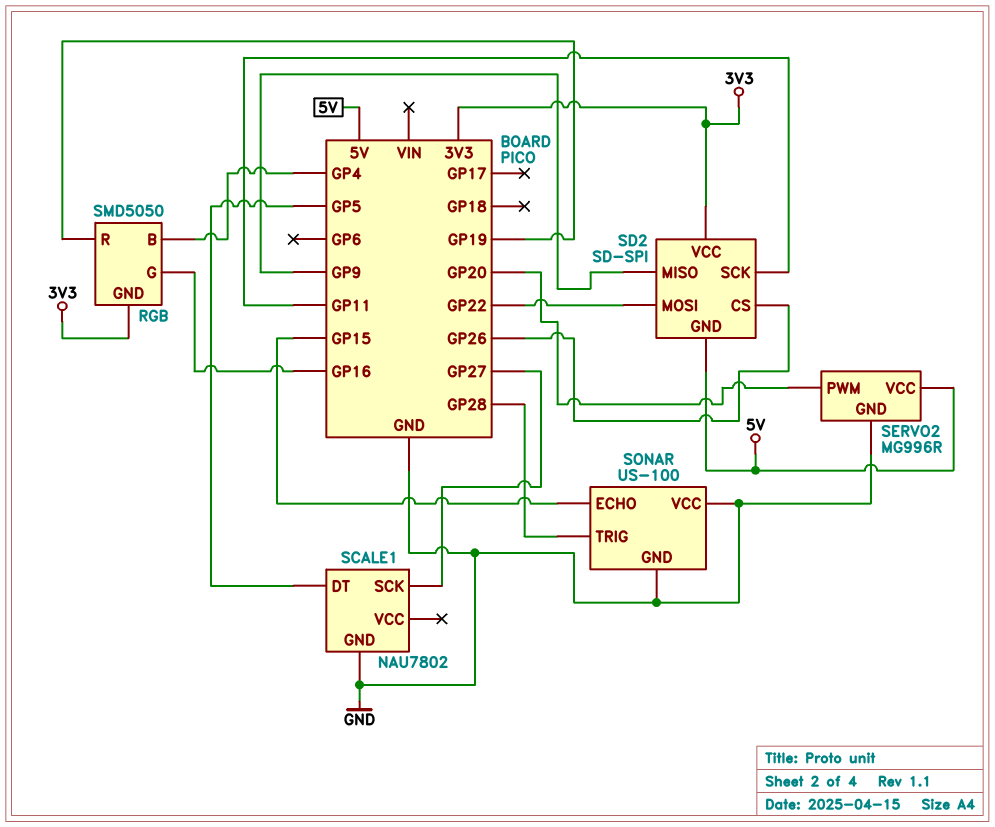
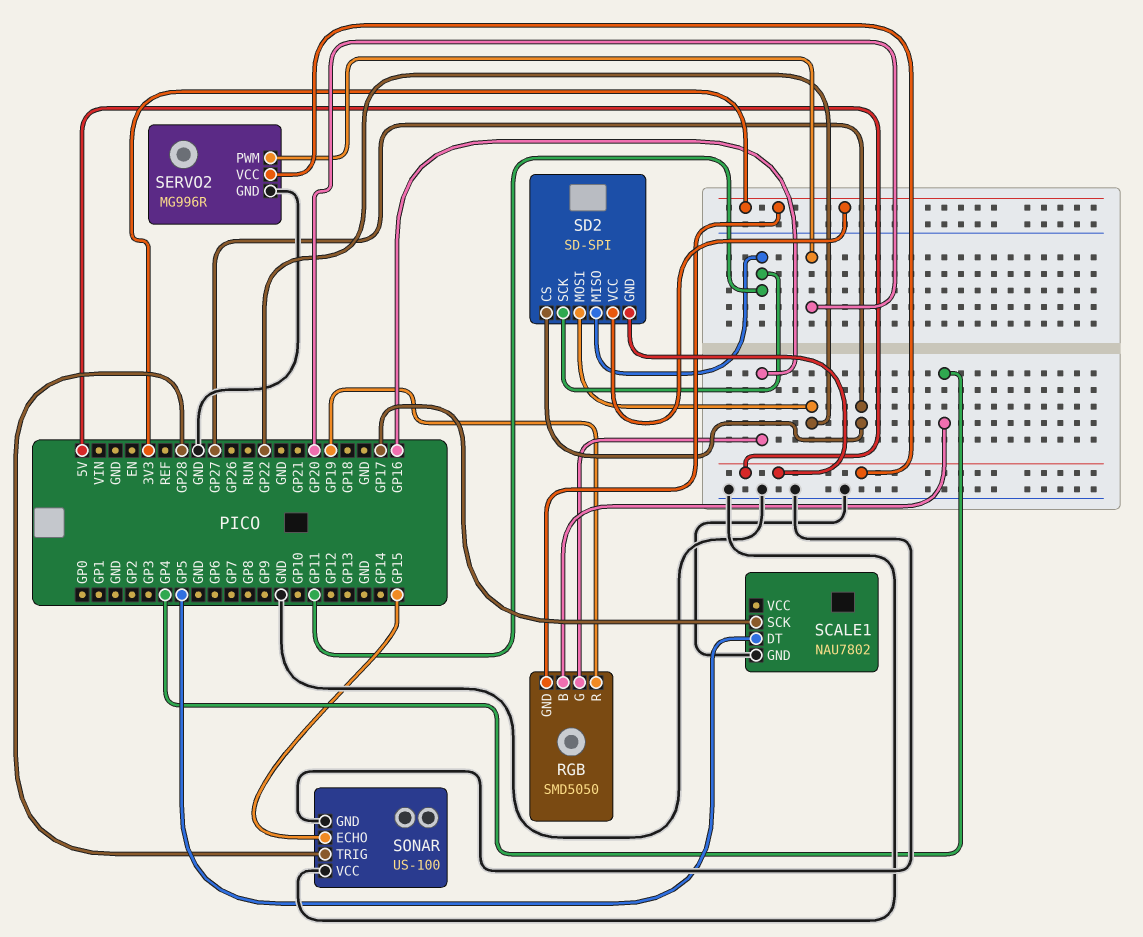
SCALE1 pin SCK: GP27 -> GP17
SD2 pin CS: GP26 -> GP27
SD2 pin MISO: GP9 -> GP11

